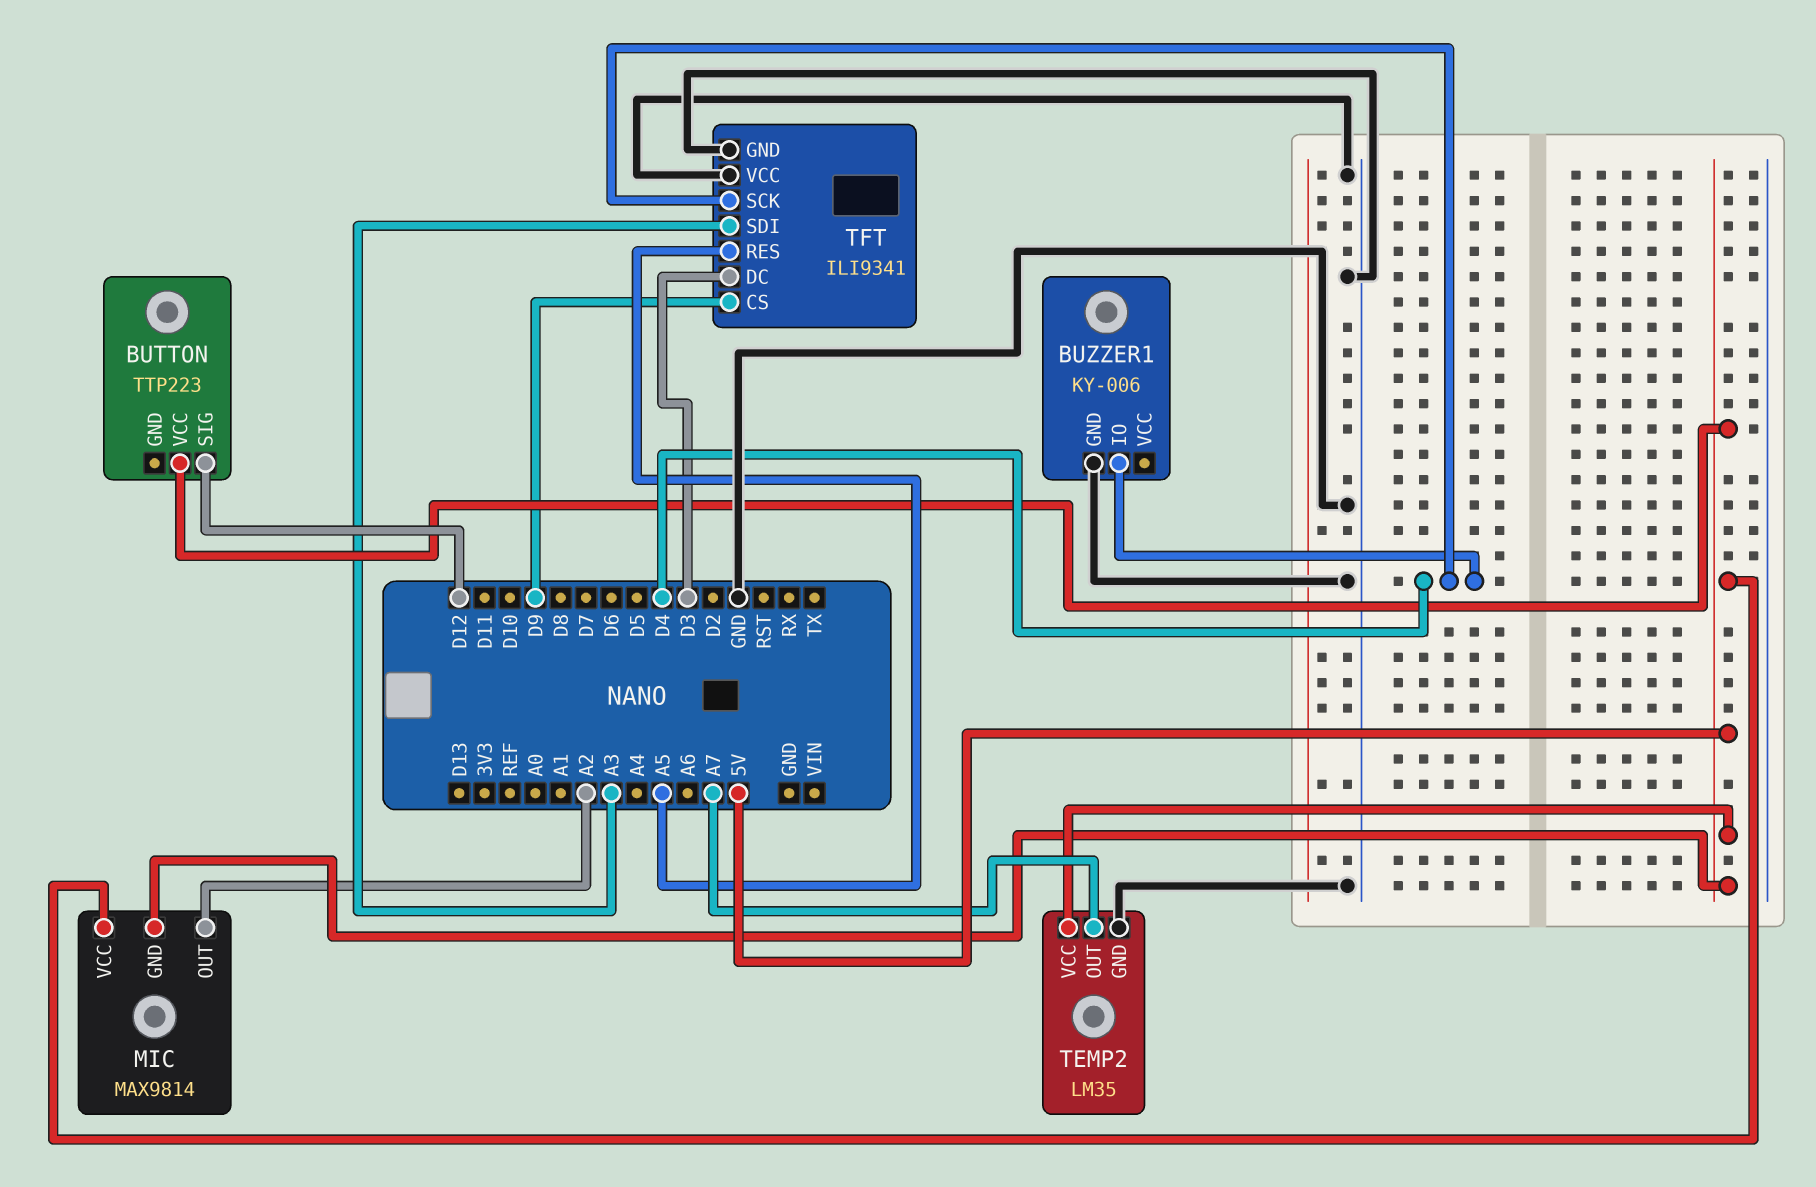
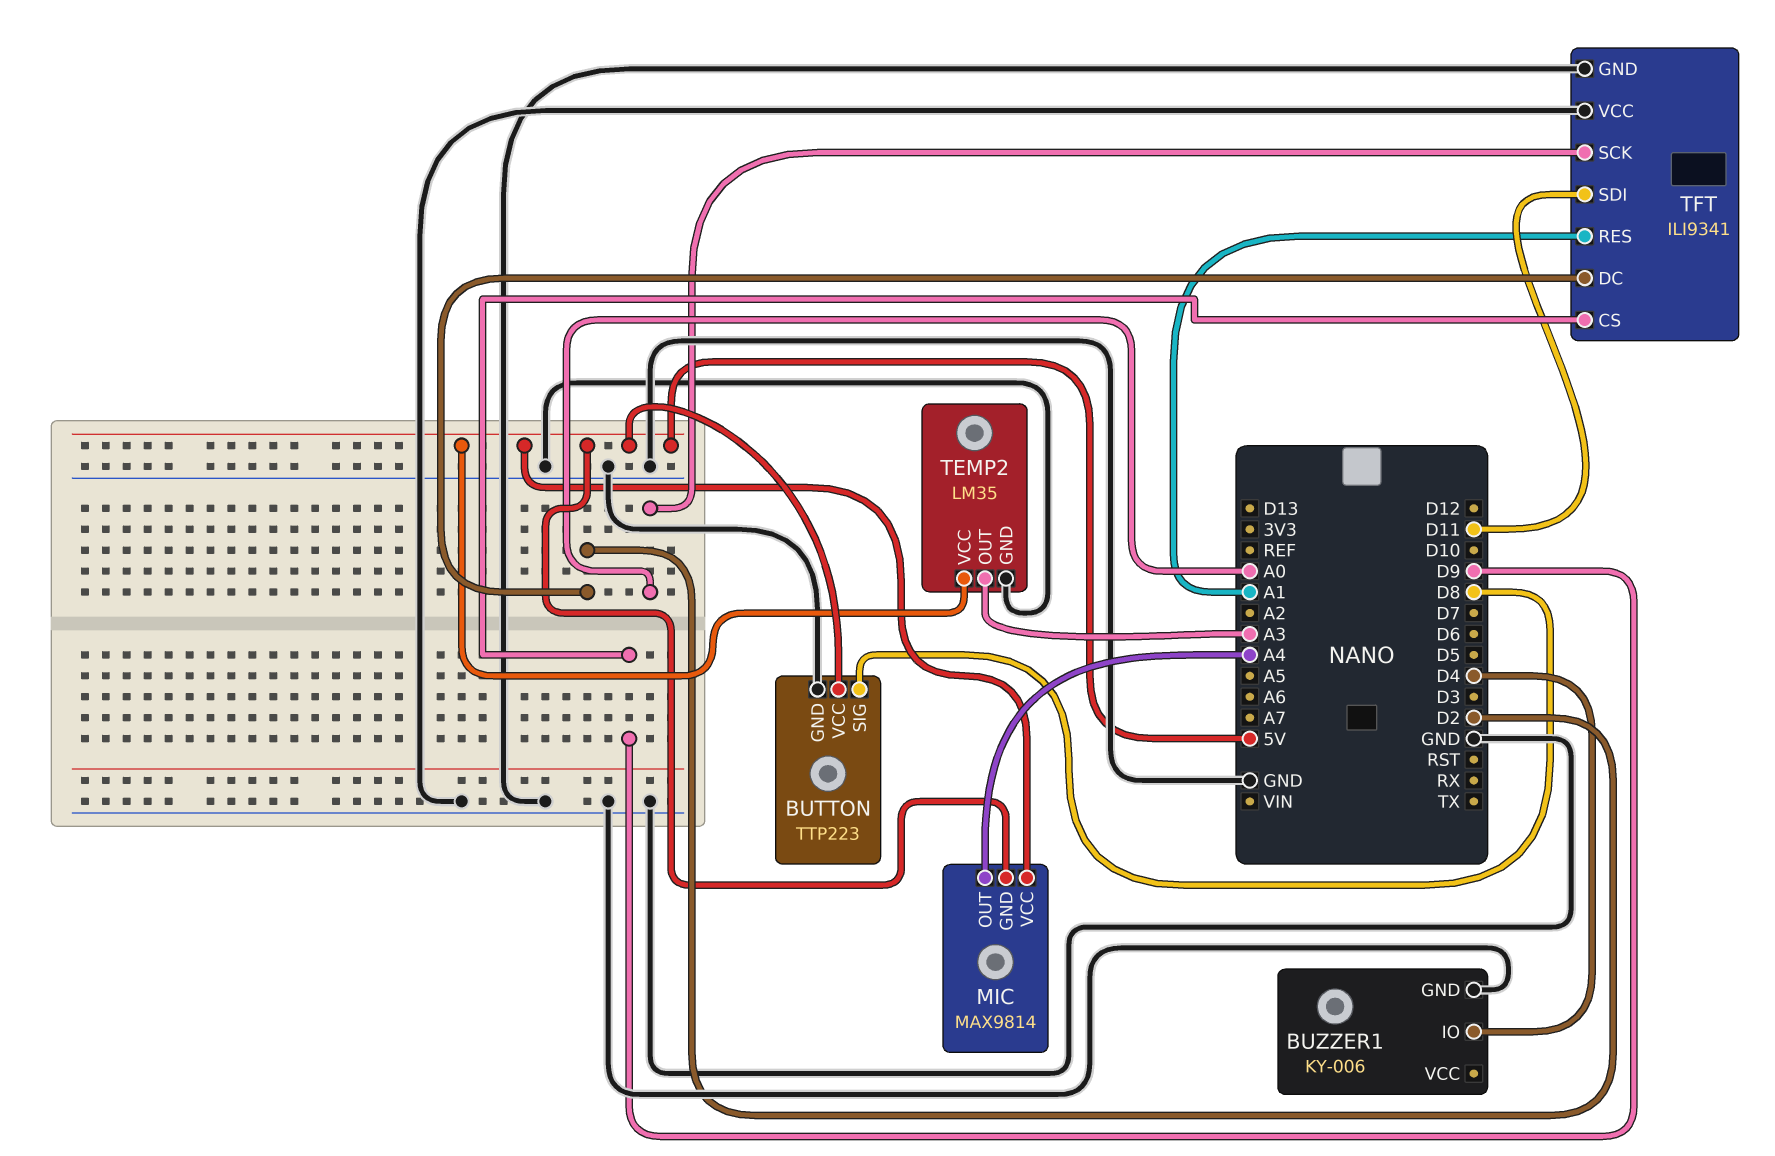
BUTTON pin GND: none -> GND
BUTTON pin SIG: D12 -> D8
MIC pin OUT: A2 -> A4
TEMP2 pin OUT: A7 -> A3
TFT pin DC: D3 -> D2
TFT pin RES: A5 -> A1
TFT pin SCK: D4 -> A0
TFT pin SDI: A3 -> D11

